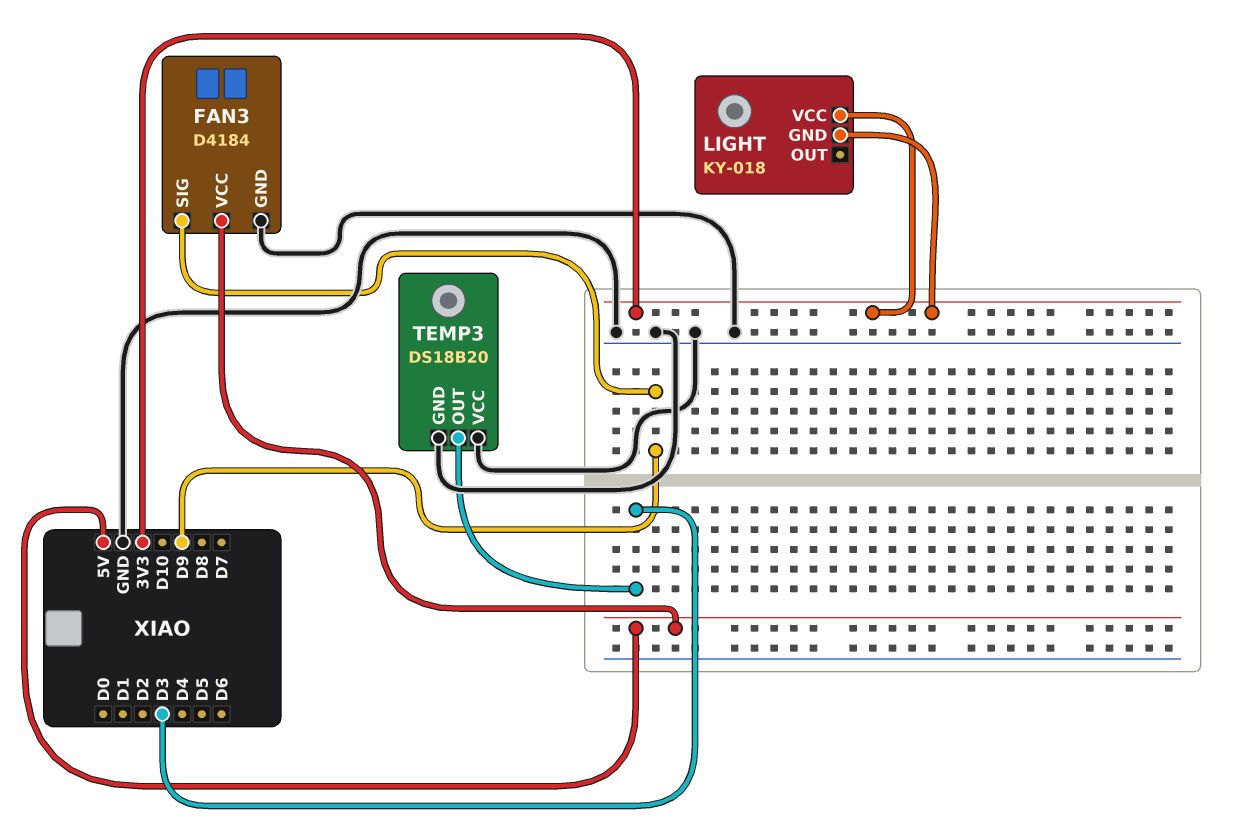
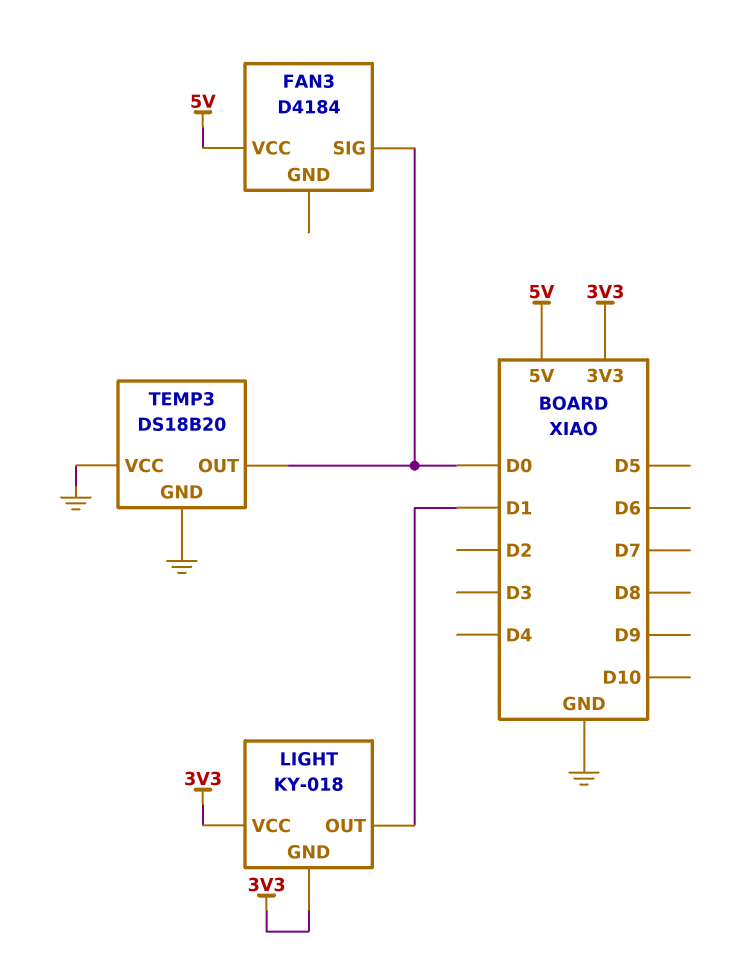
FAN3 pin GND: GND -> none
FAN3 pin SIG: D9 -> D0
LIGHT pin OUT: none -> D1
TEMP3 pin OUT: D3 -> D0

